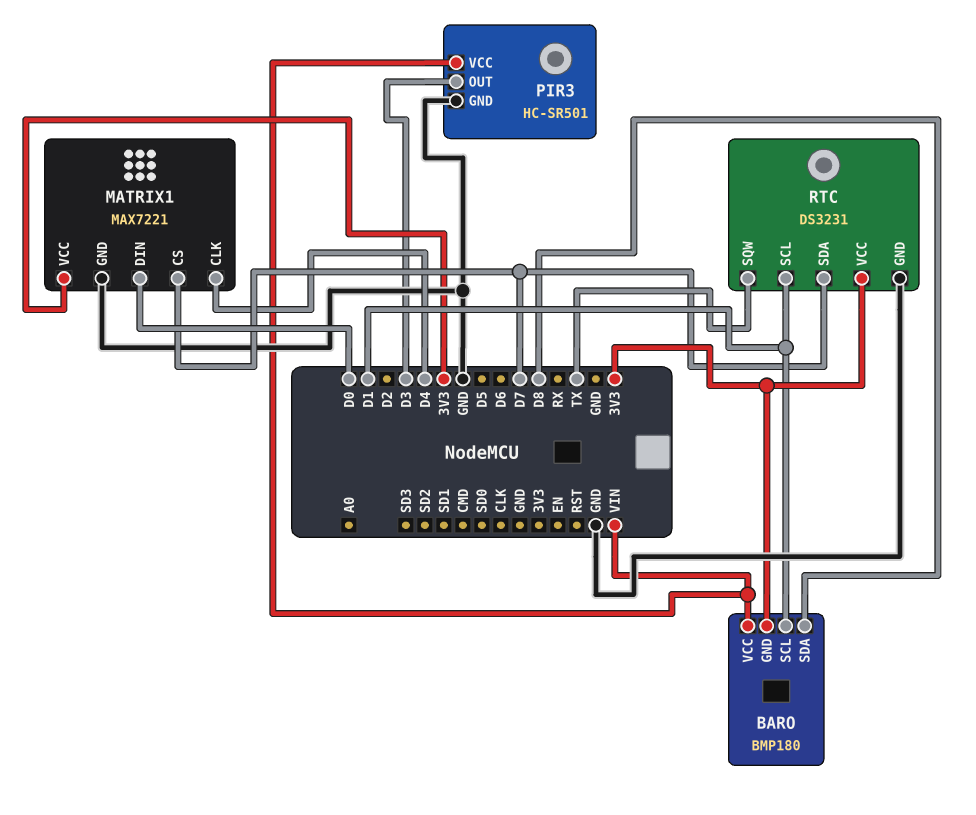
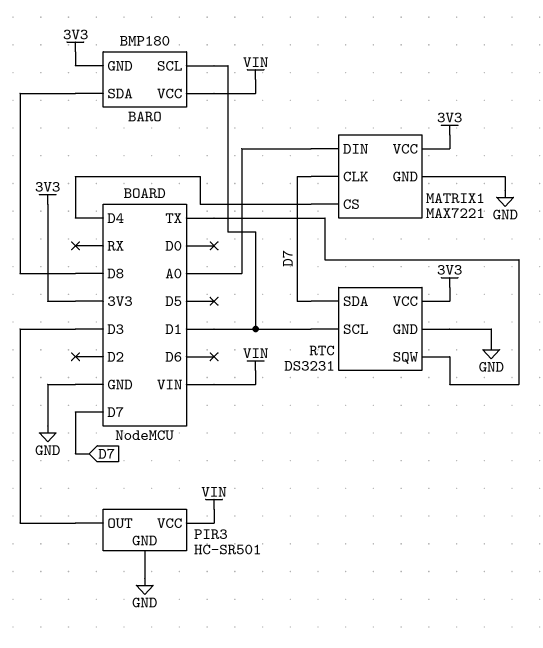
MATRIX1 pin CLK: D4 -> D7
MATRIX1 pin CS: D7 -> D4
MATRIX1 pin DIN: D0 -> A0

